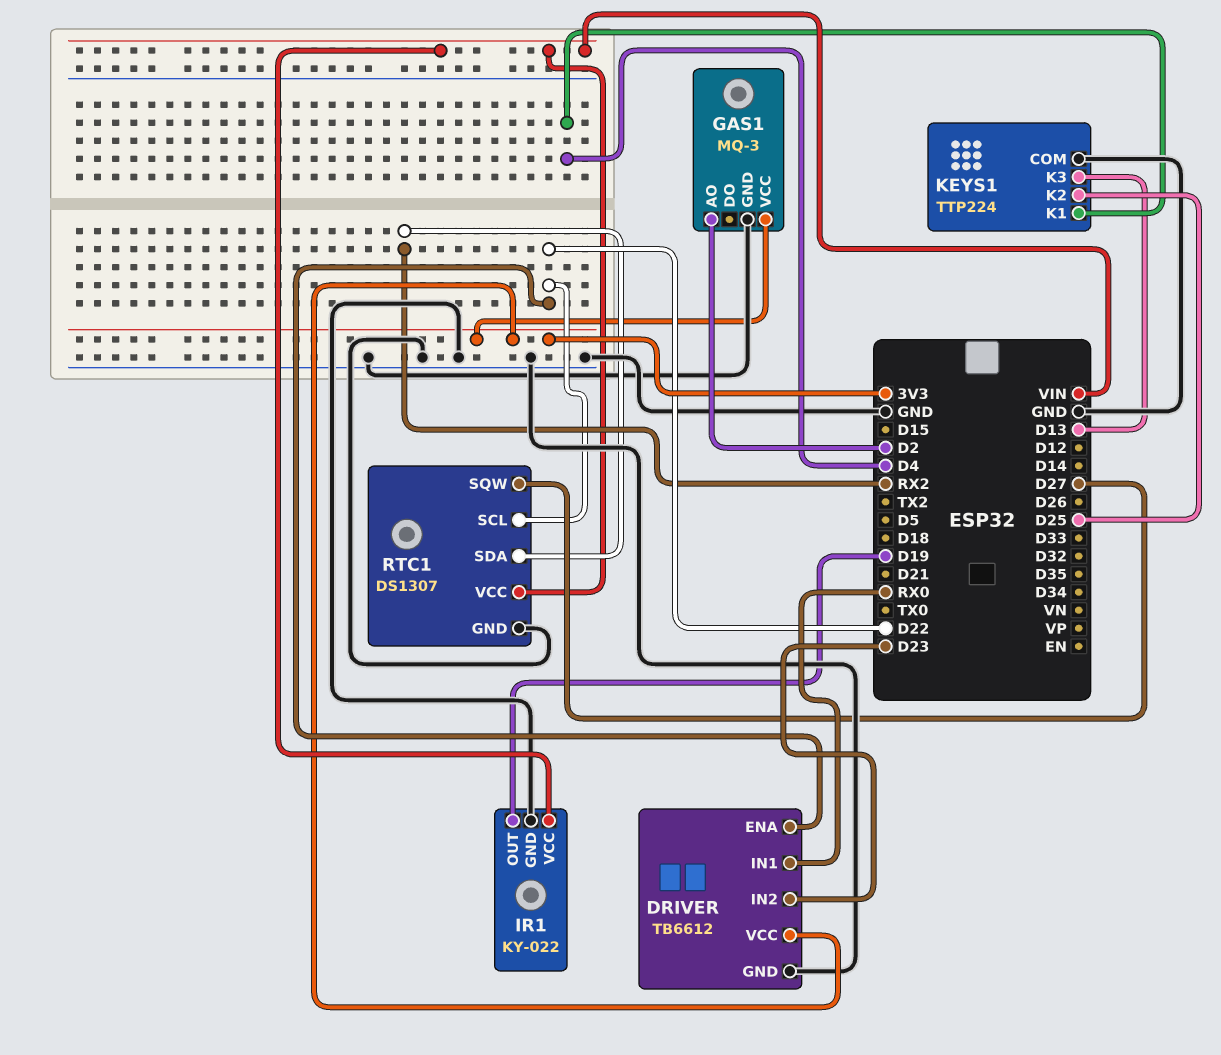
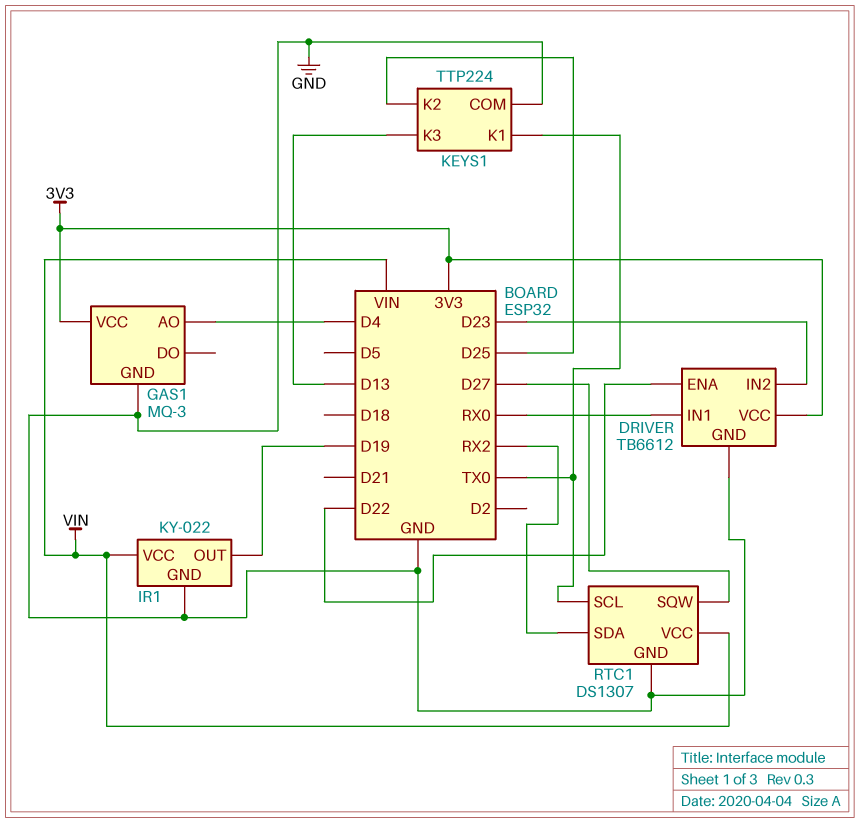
GAS1 pin AO: D2 -> D4
KEYS1 pin K1: D4 -> TX0
RTC1 pin SCL: D22 -> TX0

